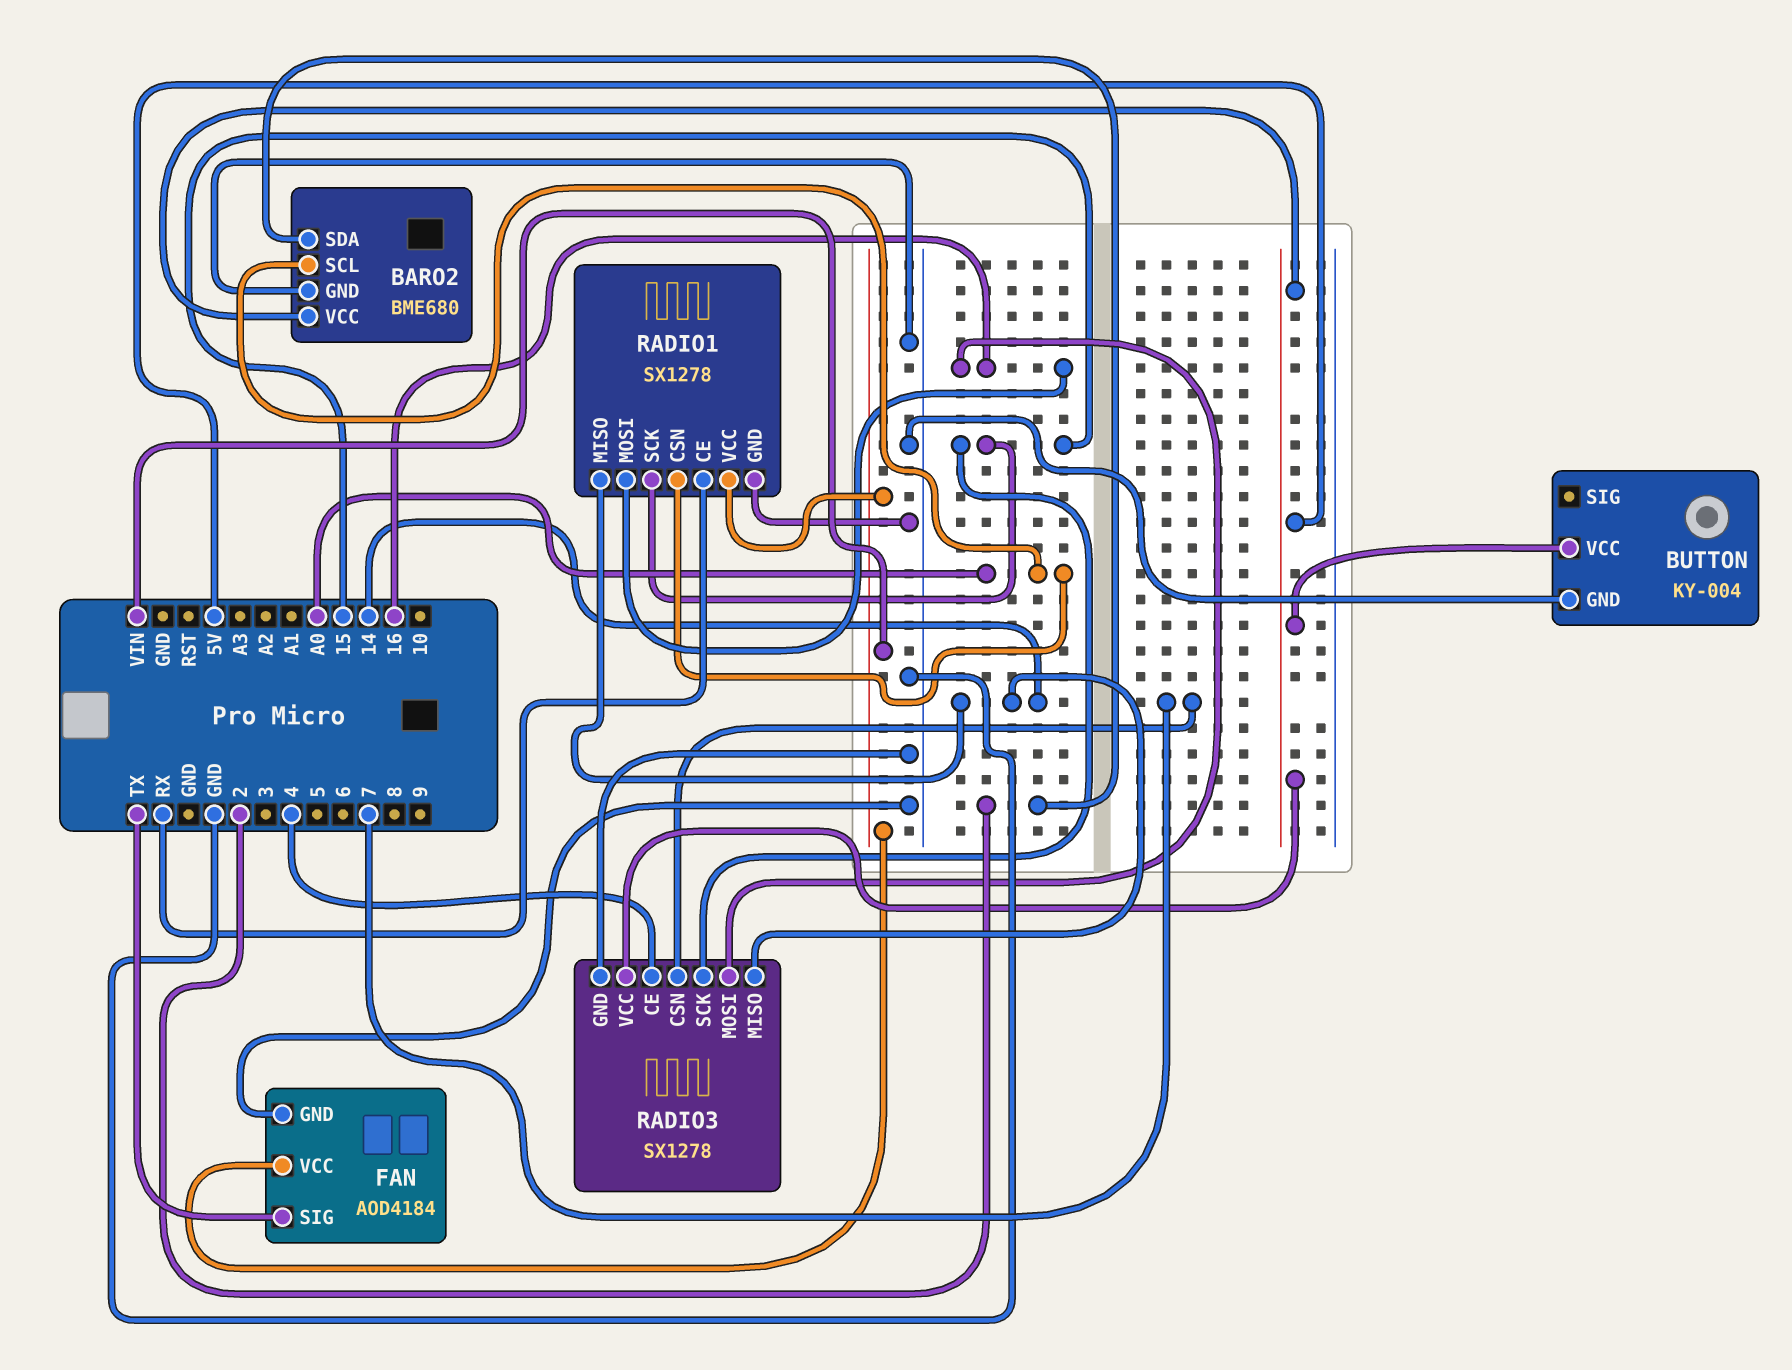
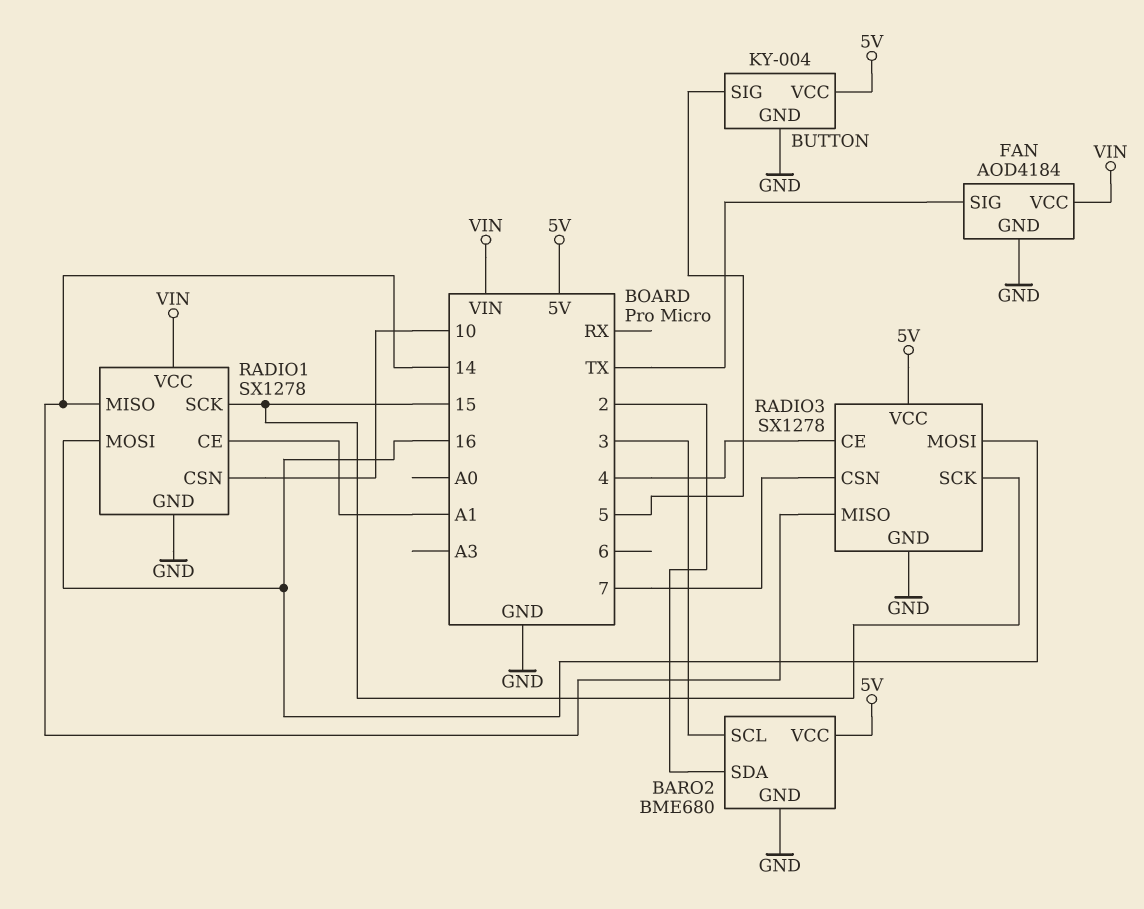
BARO2 pin SCL: A0 -> 3
BUTTON pin SIG: none -> 5
RADIO1 pin CE: RX -> A1
RADIO1 pin CSN: A0 -> 10

